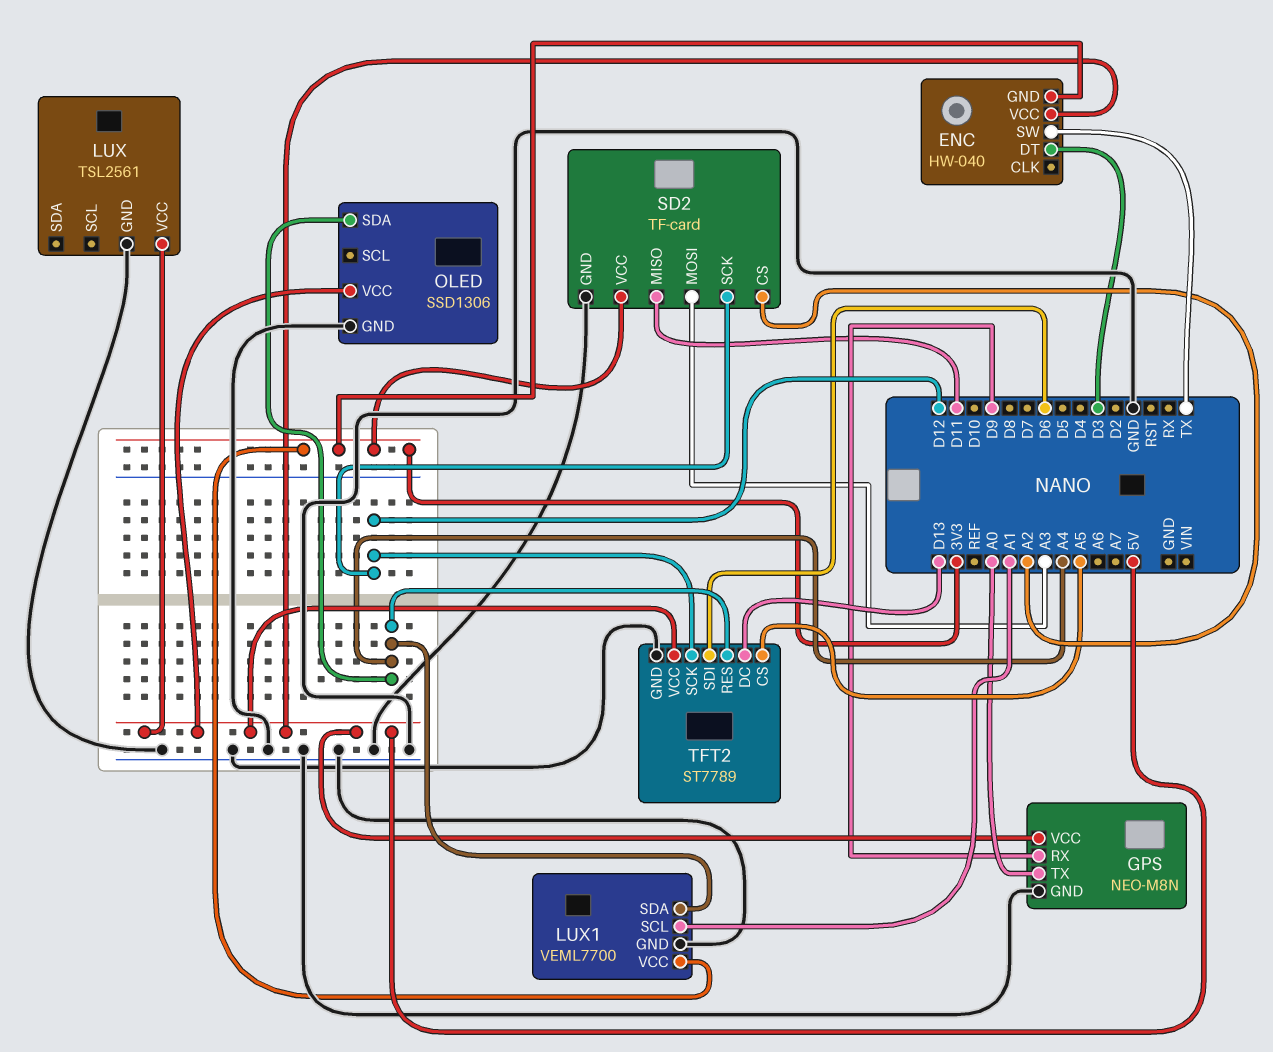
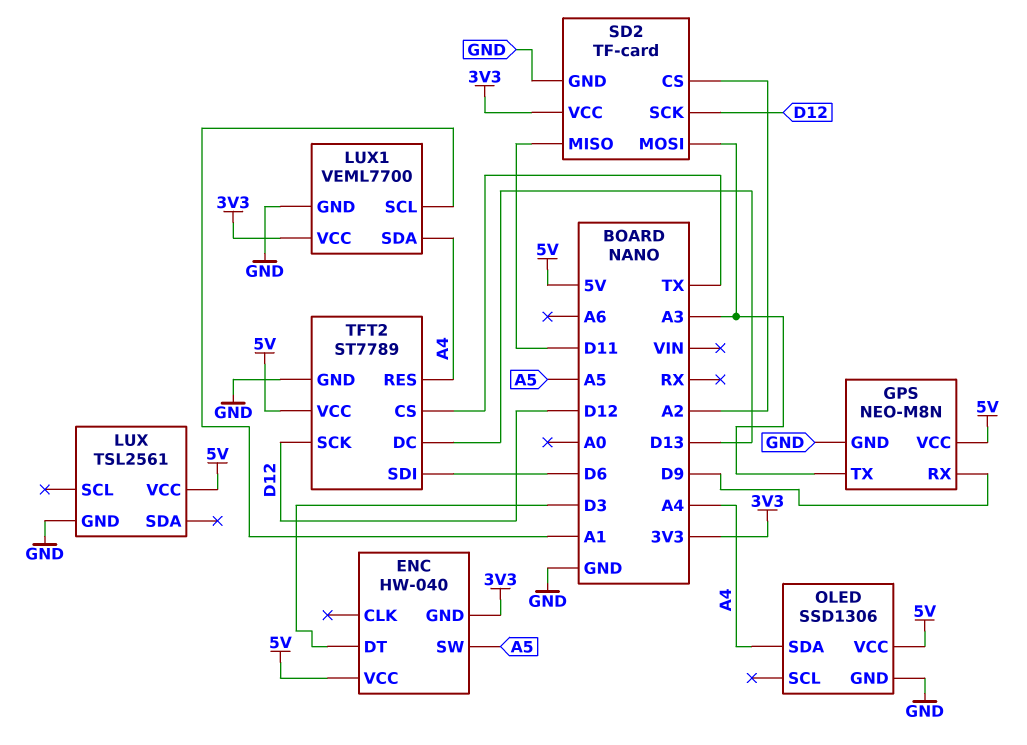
ENC pin SW: TX -> A5
GPS pin TX: A0 -> A3
TFT2 pin CS: A5 -> TX

